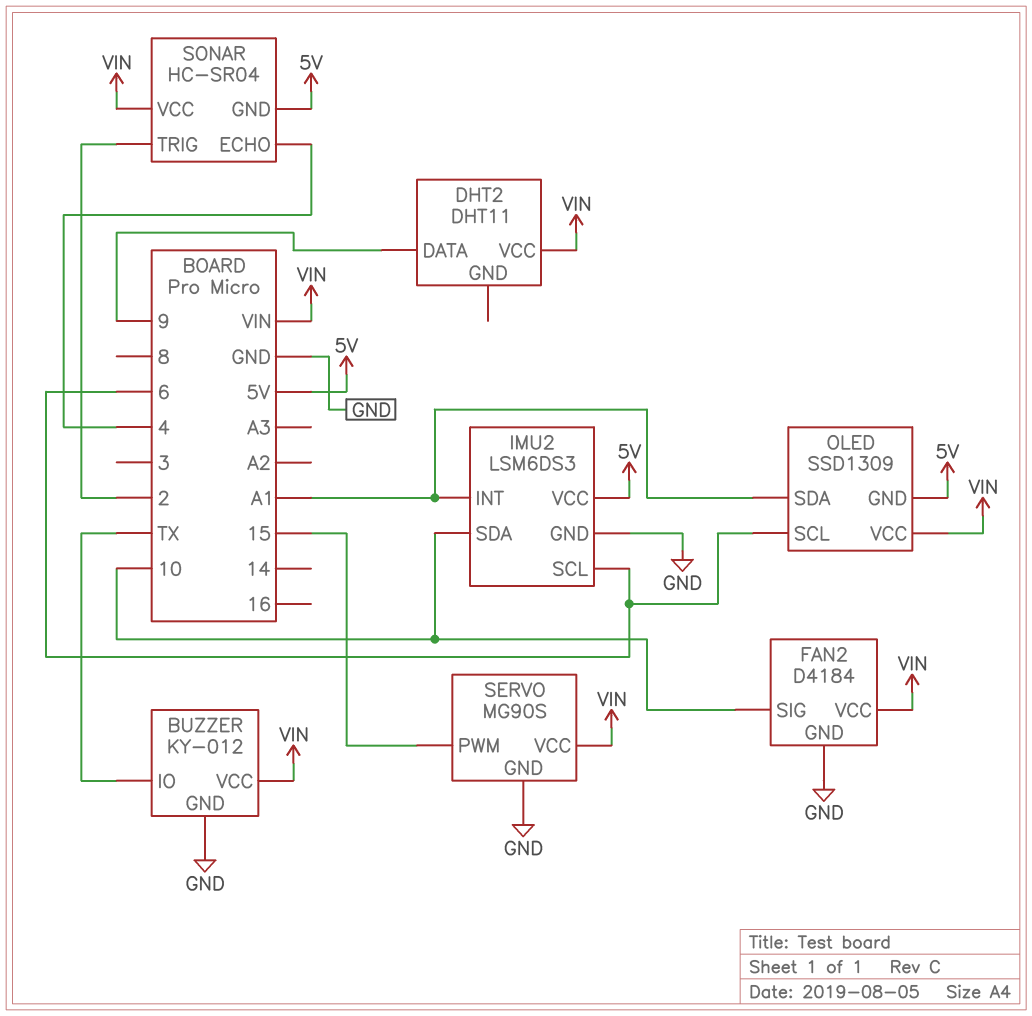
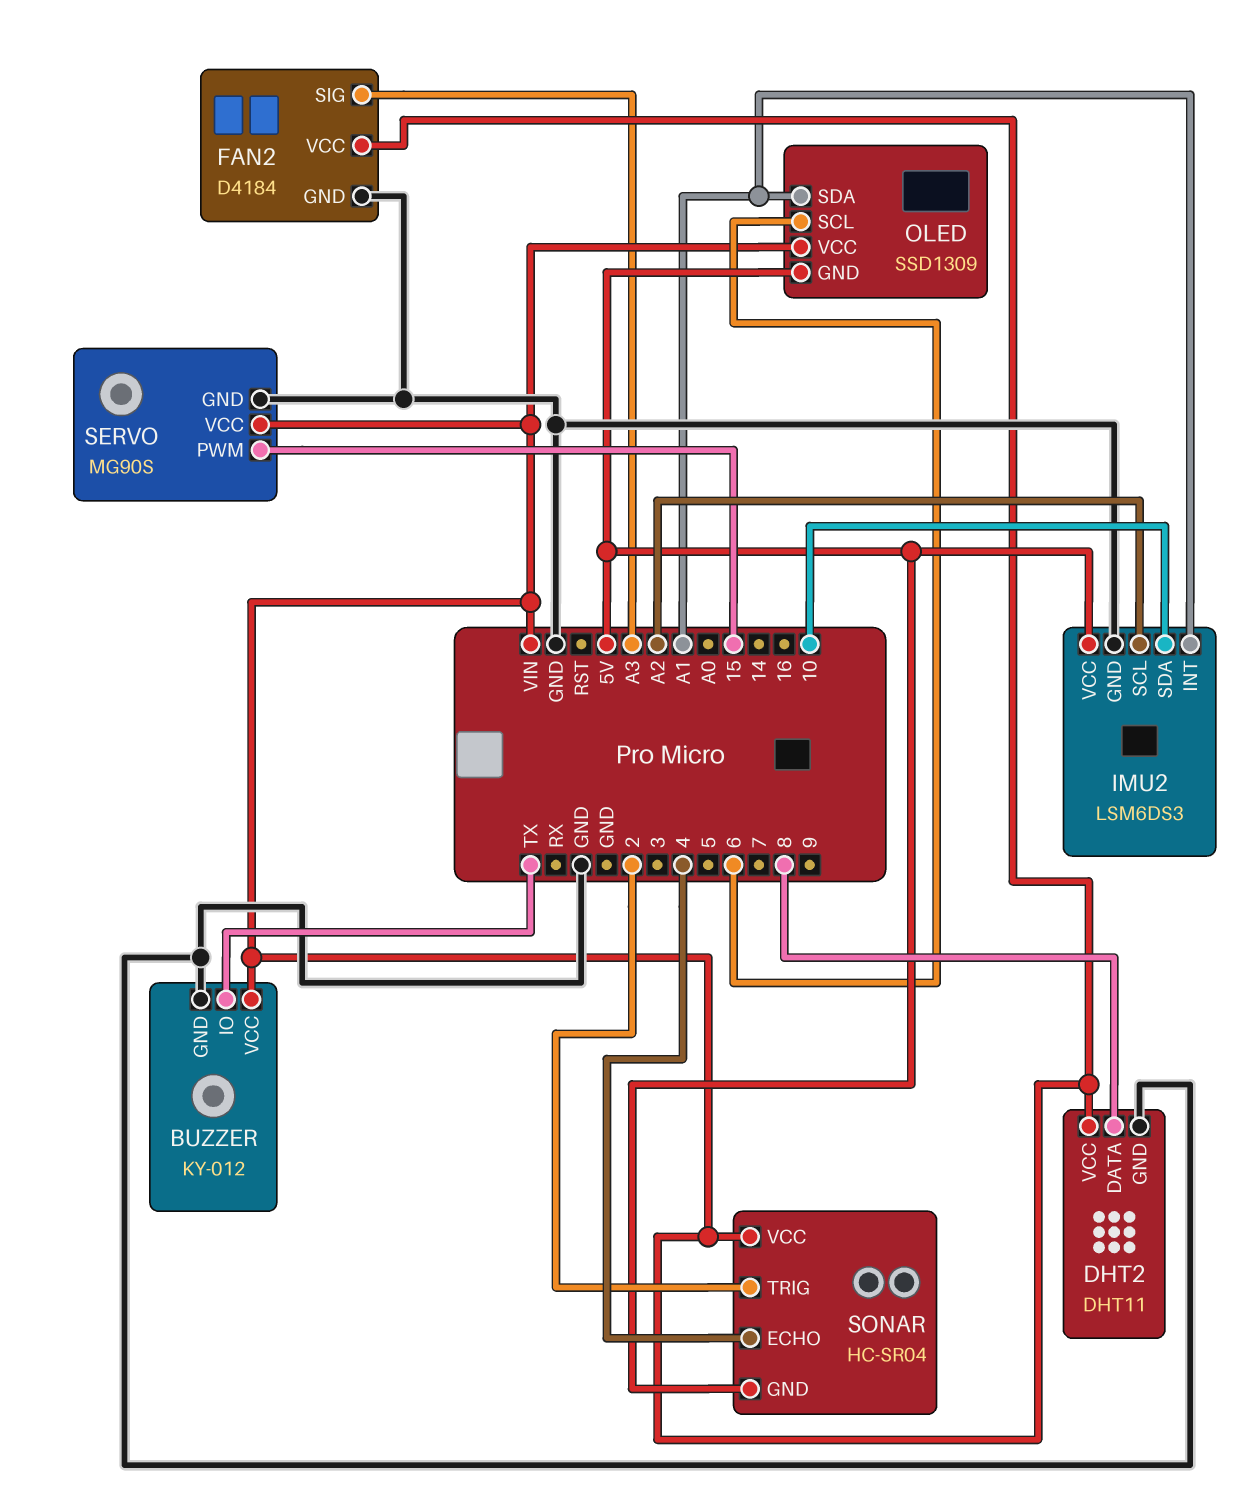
DHT2 pin DATA: 9 -> 8
DHT2 pin GND: none -> GND
FAN2 pin SIG: 10 -> A3
IMU2 pin SCL: 6 -> A2

